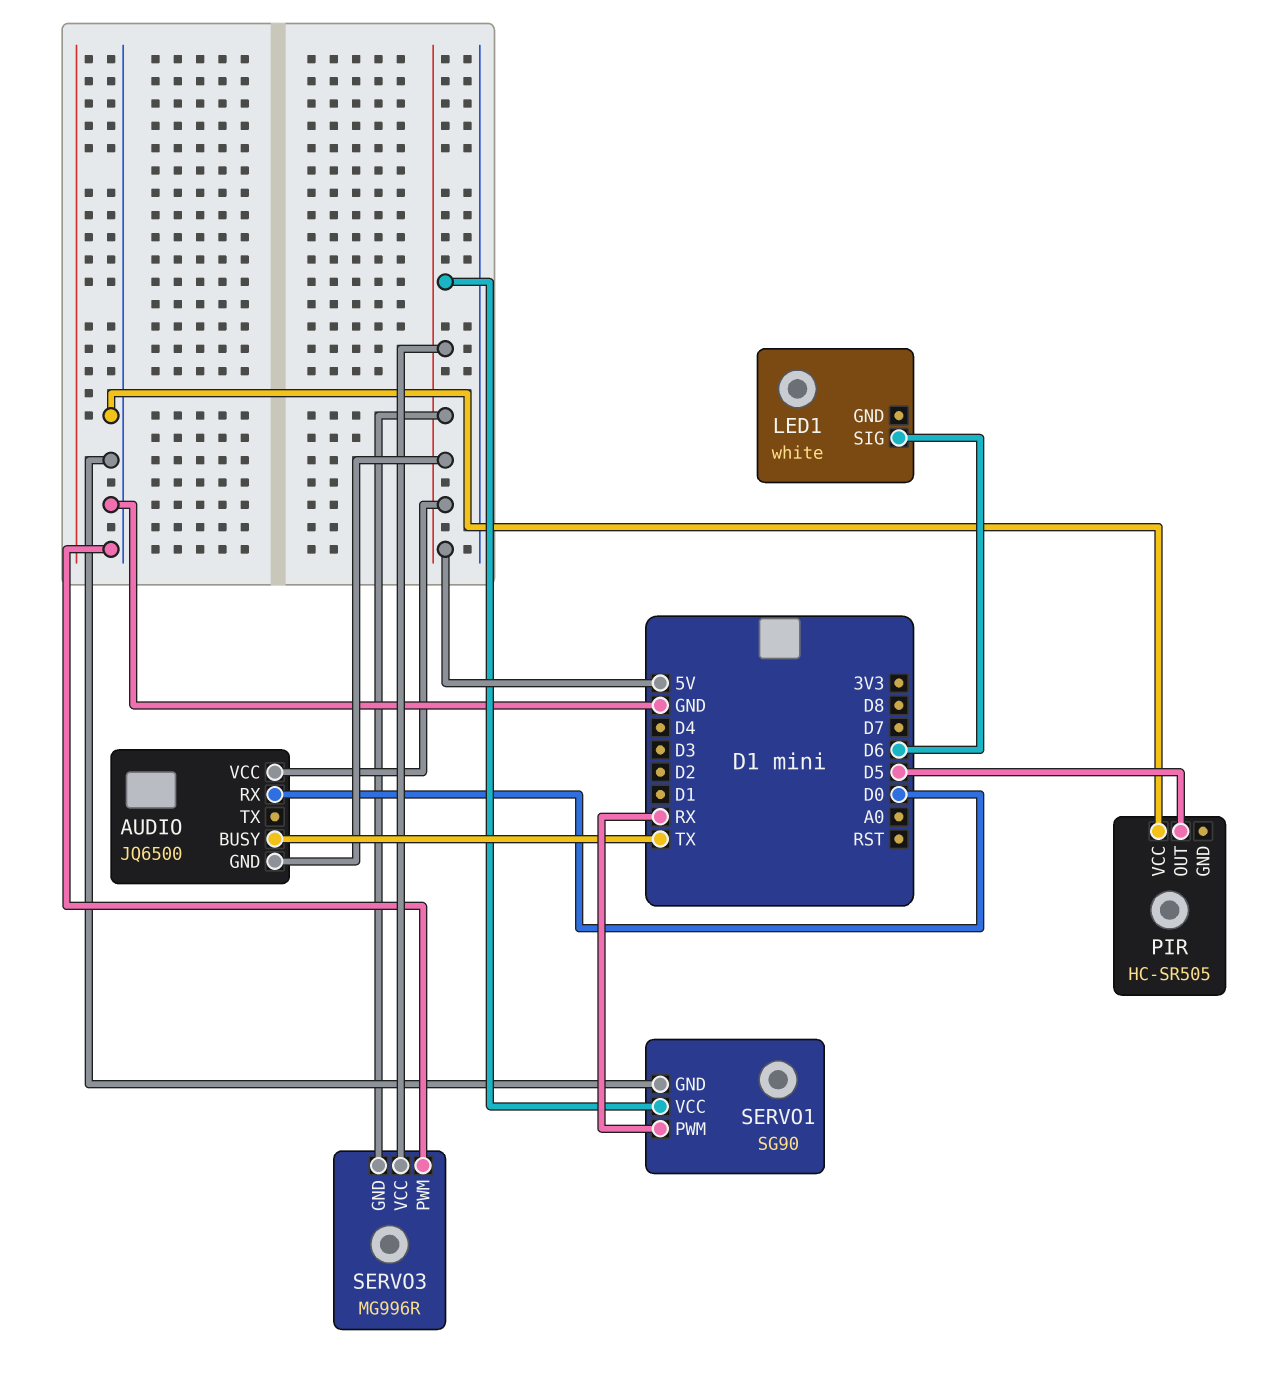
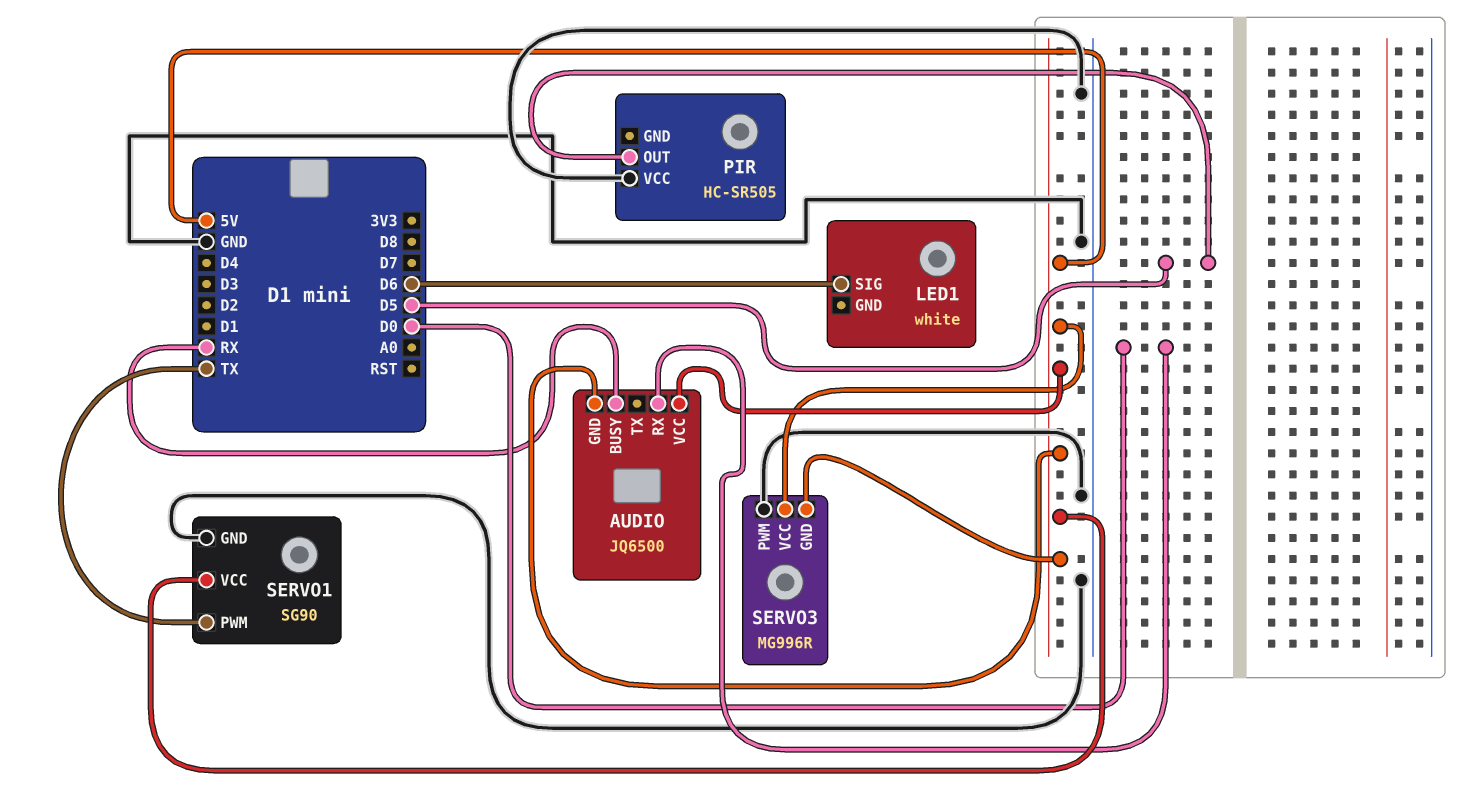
AUDIO pin BUSY: TX -> RX
SERVO1 pin PWM: RX -> TX

